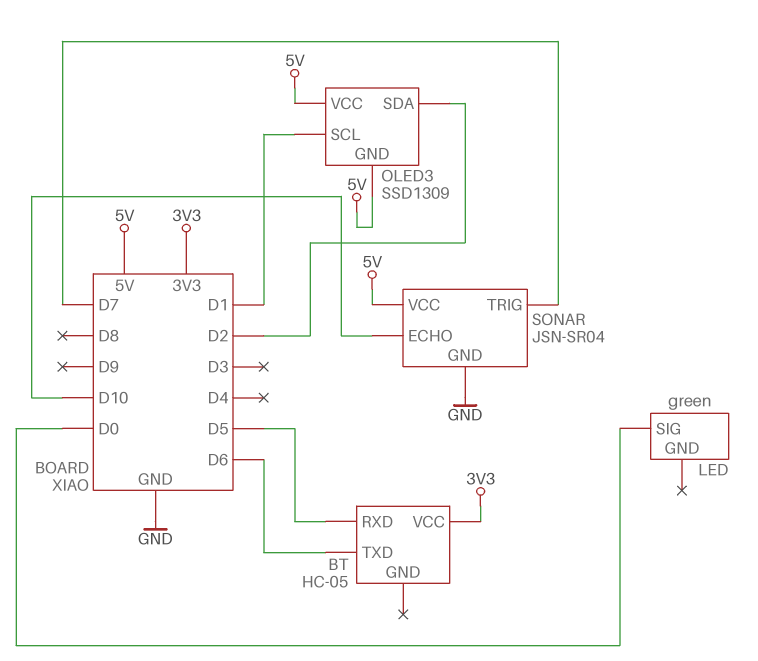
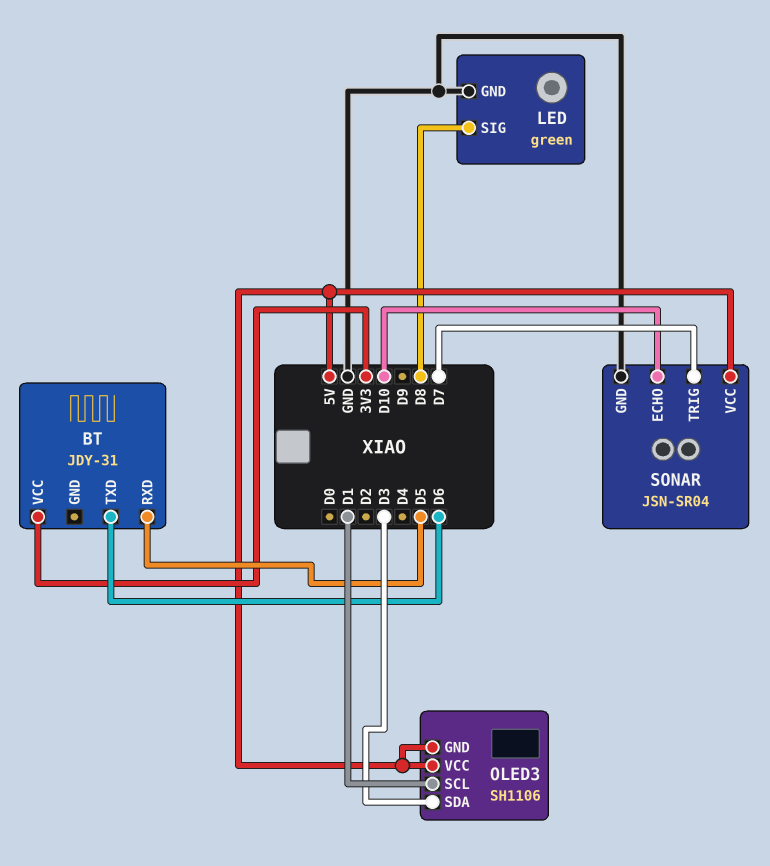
BT: HC-05 -> JDY-31
LED pin GND: none -> GND
LED pin SIG: D0 -> D8
OLED3: SSD1309 -> SH1106
OLED3 pin SDA: D2 -> D3

